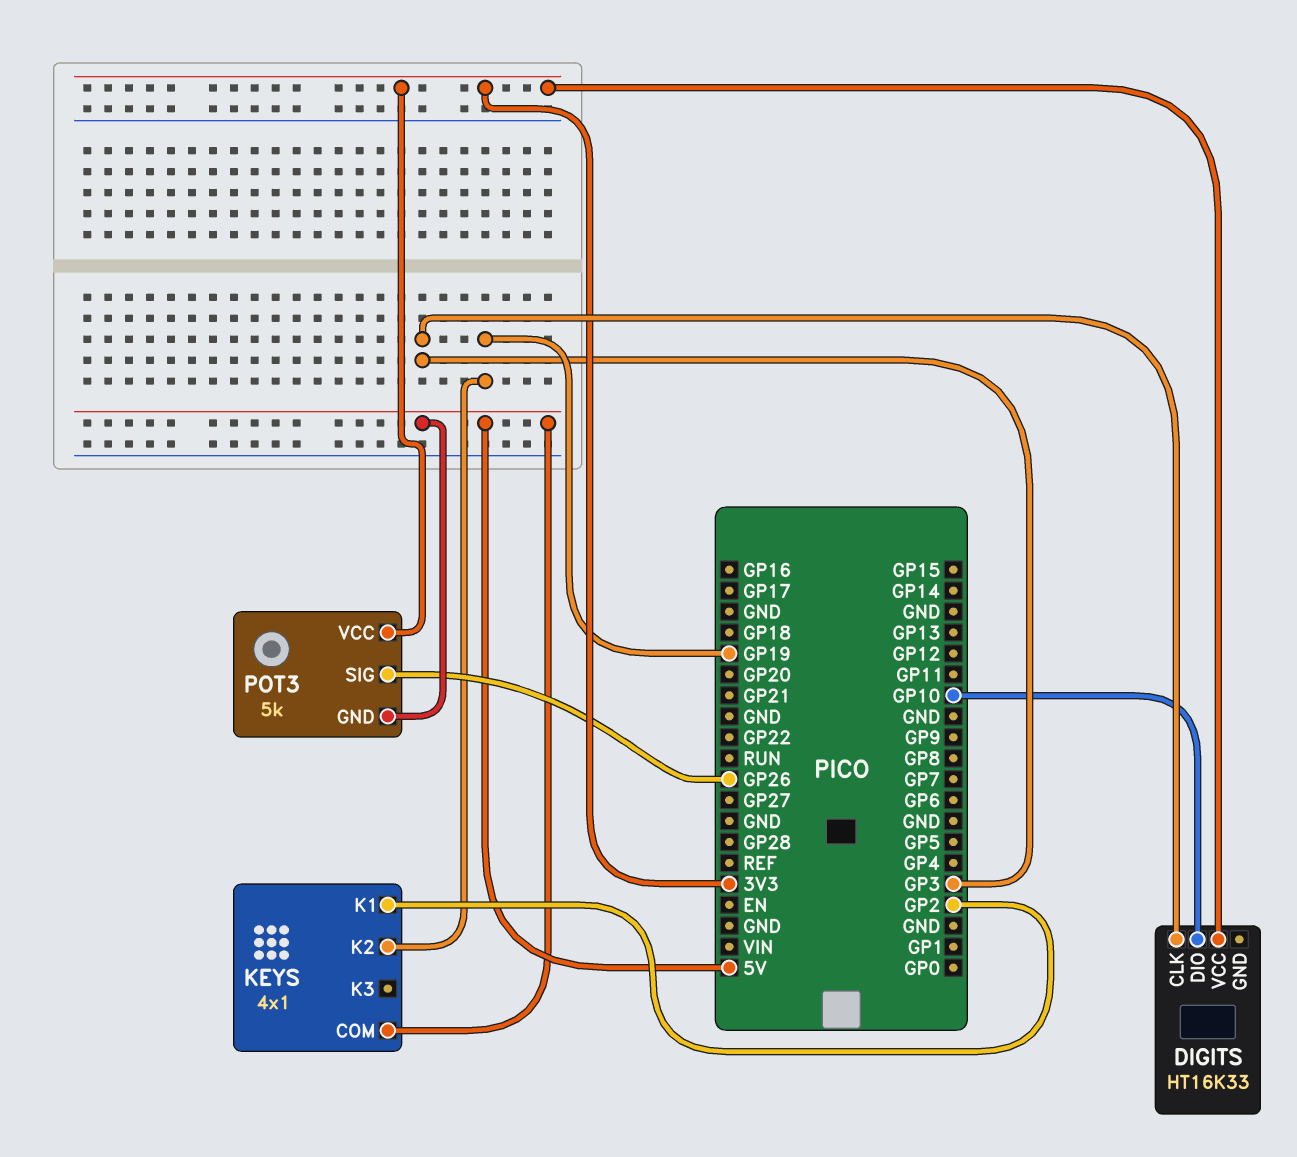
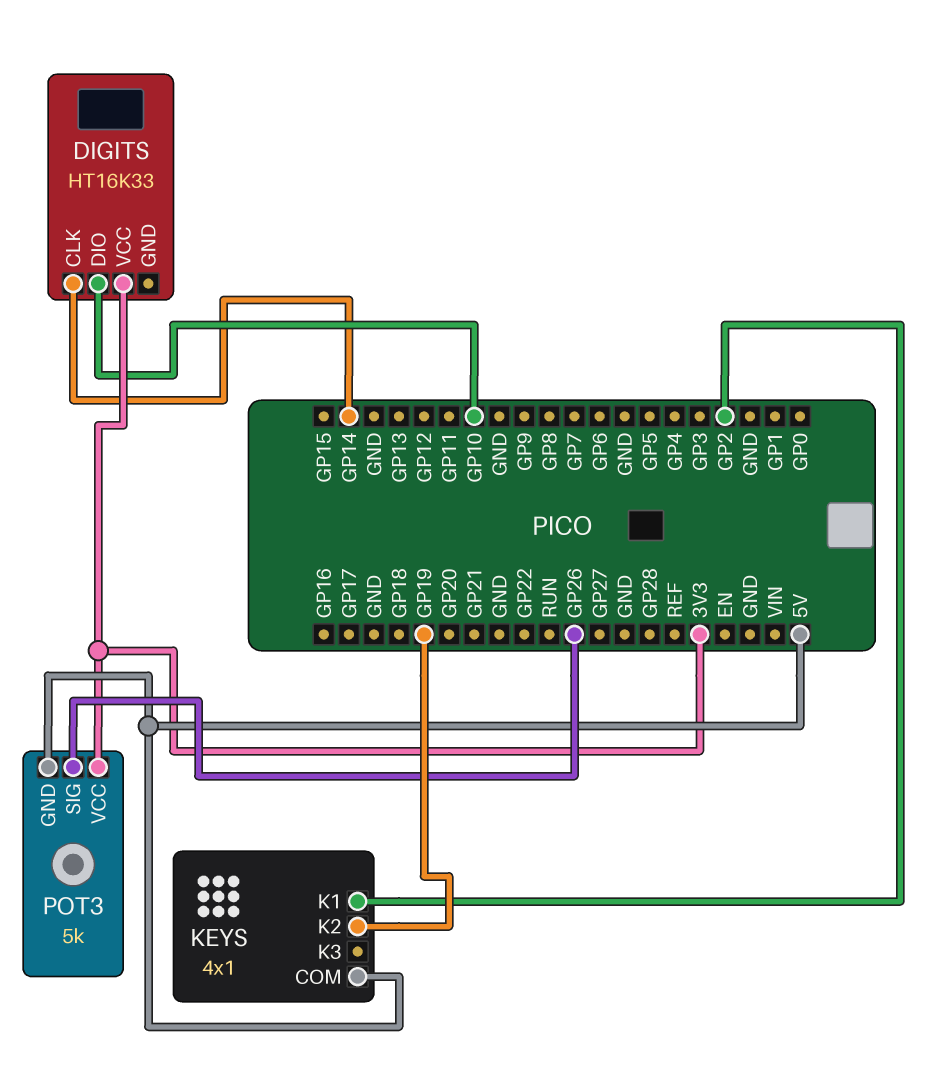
DIGITS pin CLK: GP3 -> GP14

